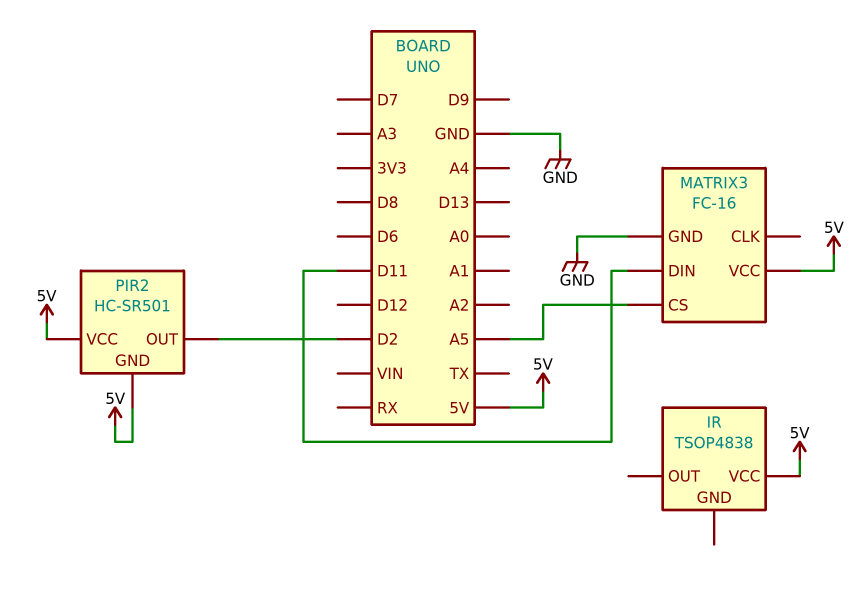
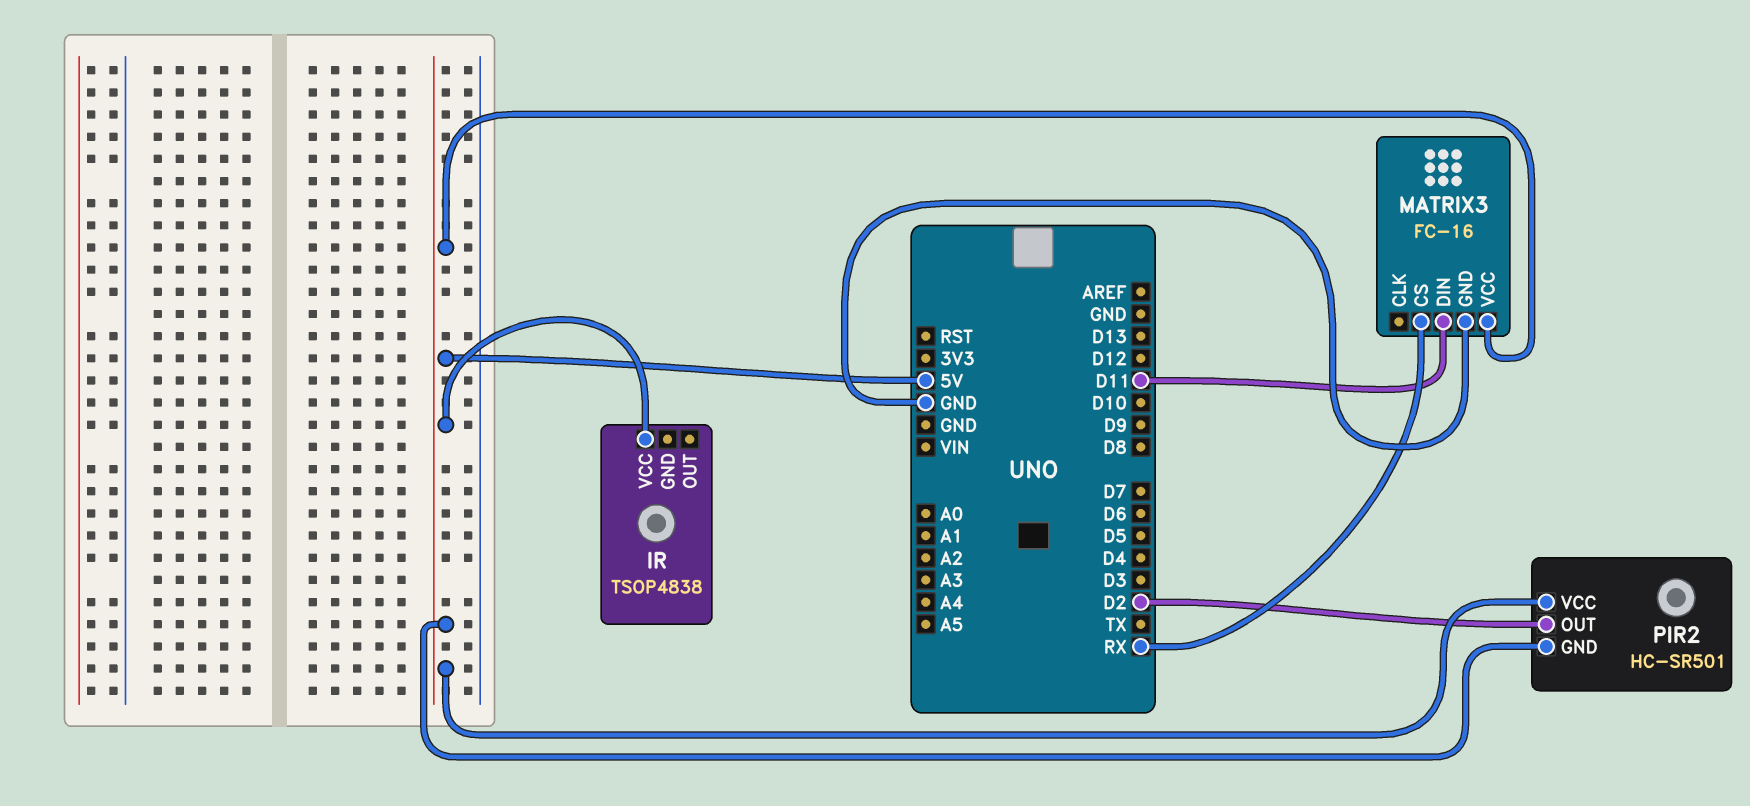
MATRIX3 pin CS: A5 -> RX

